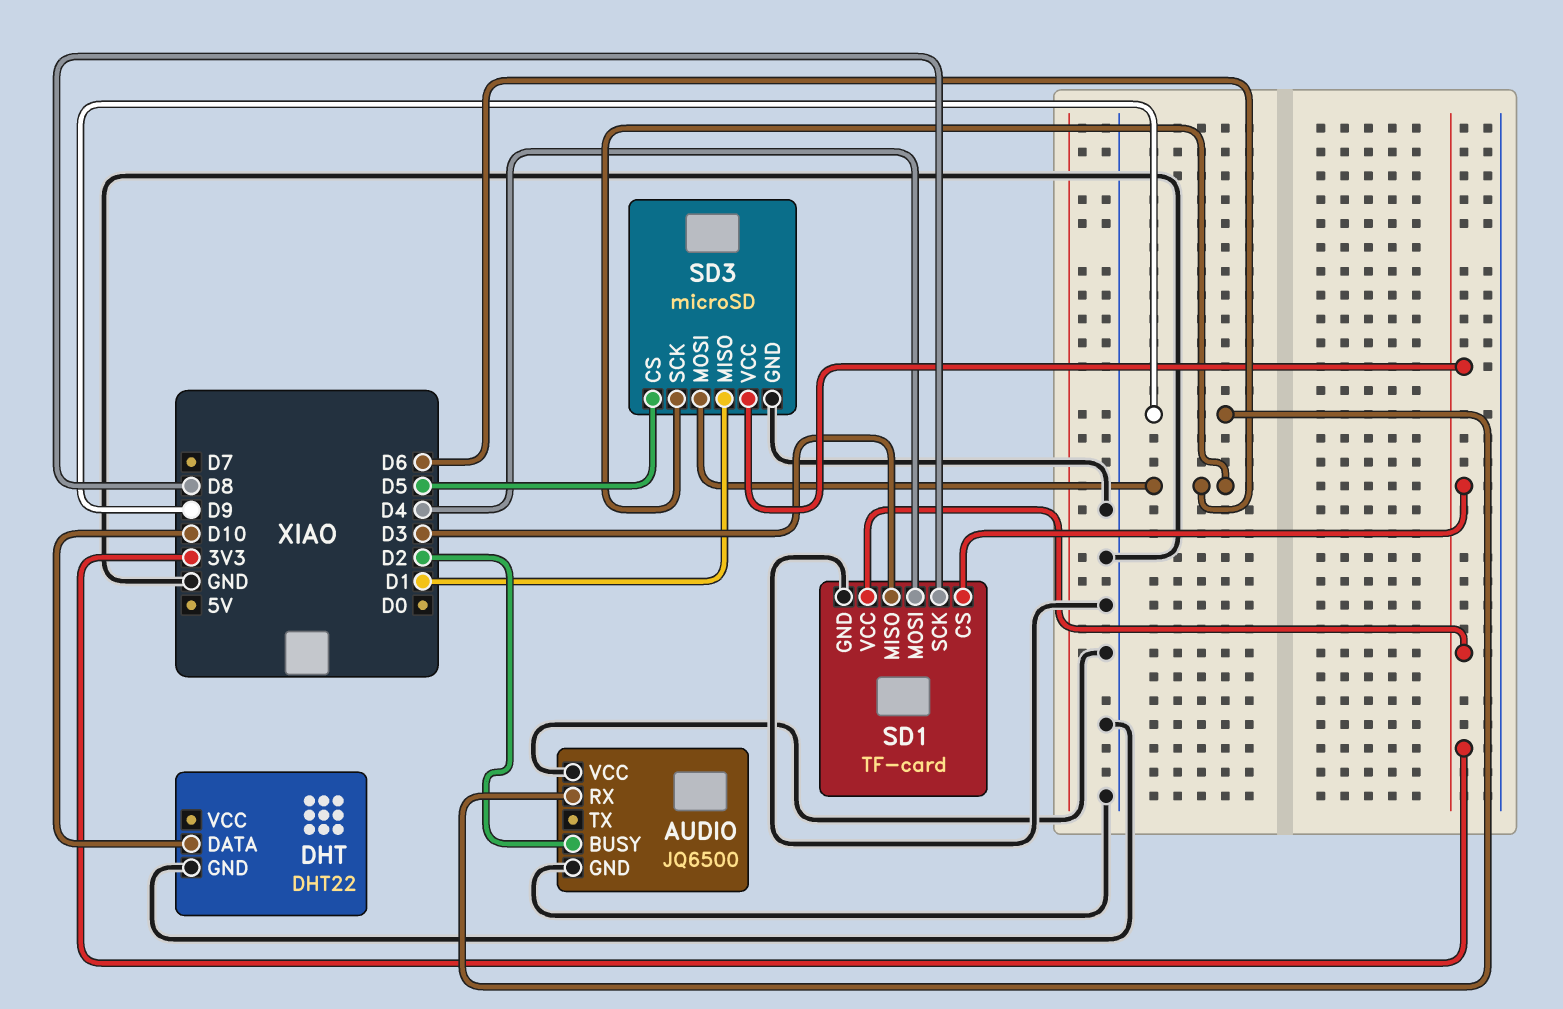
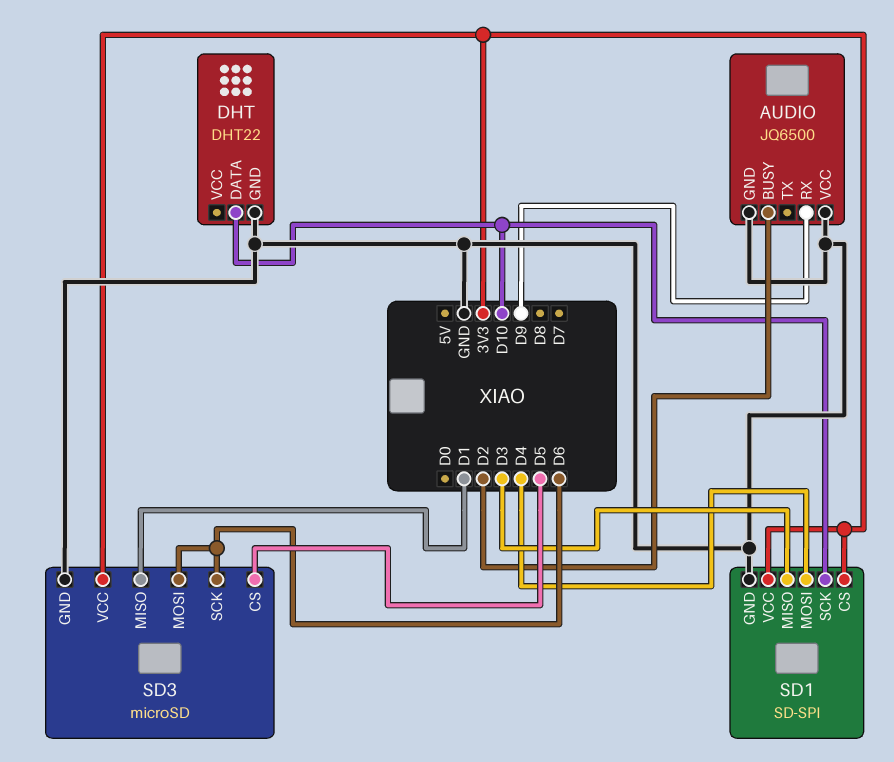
SD1: TF-card -> SD-SPI
SD1 pin SCK: D8 -> D10

